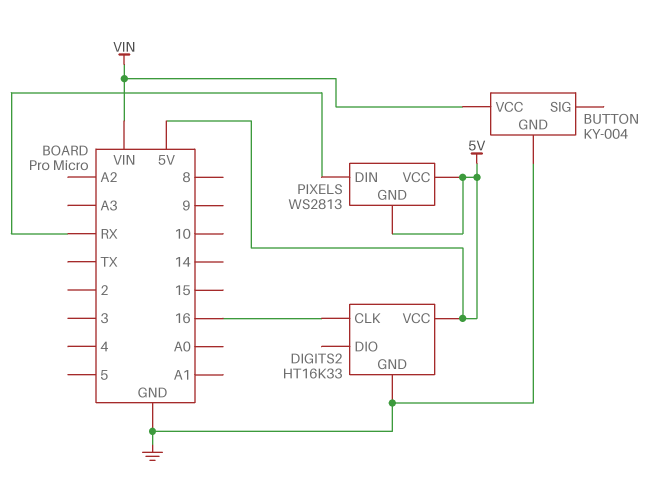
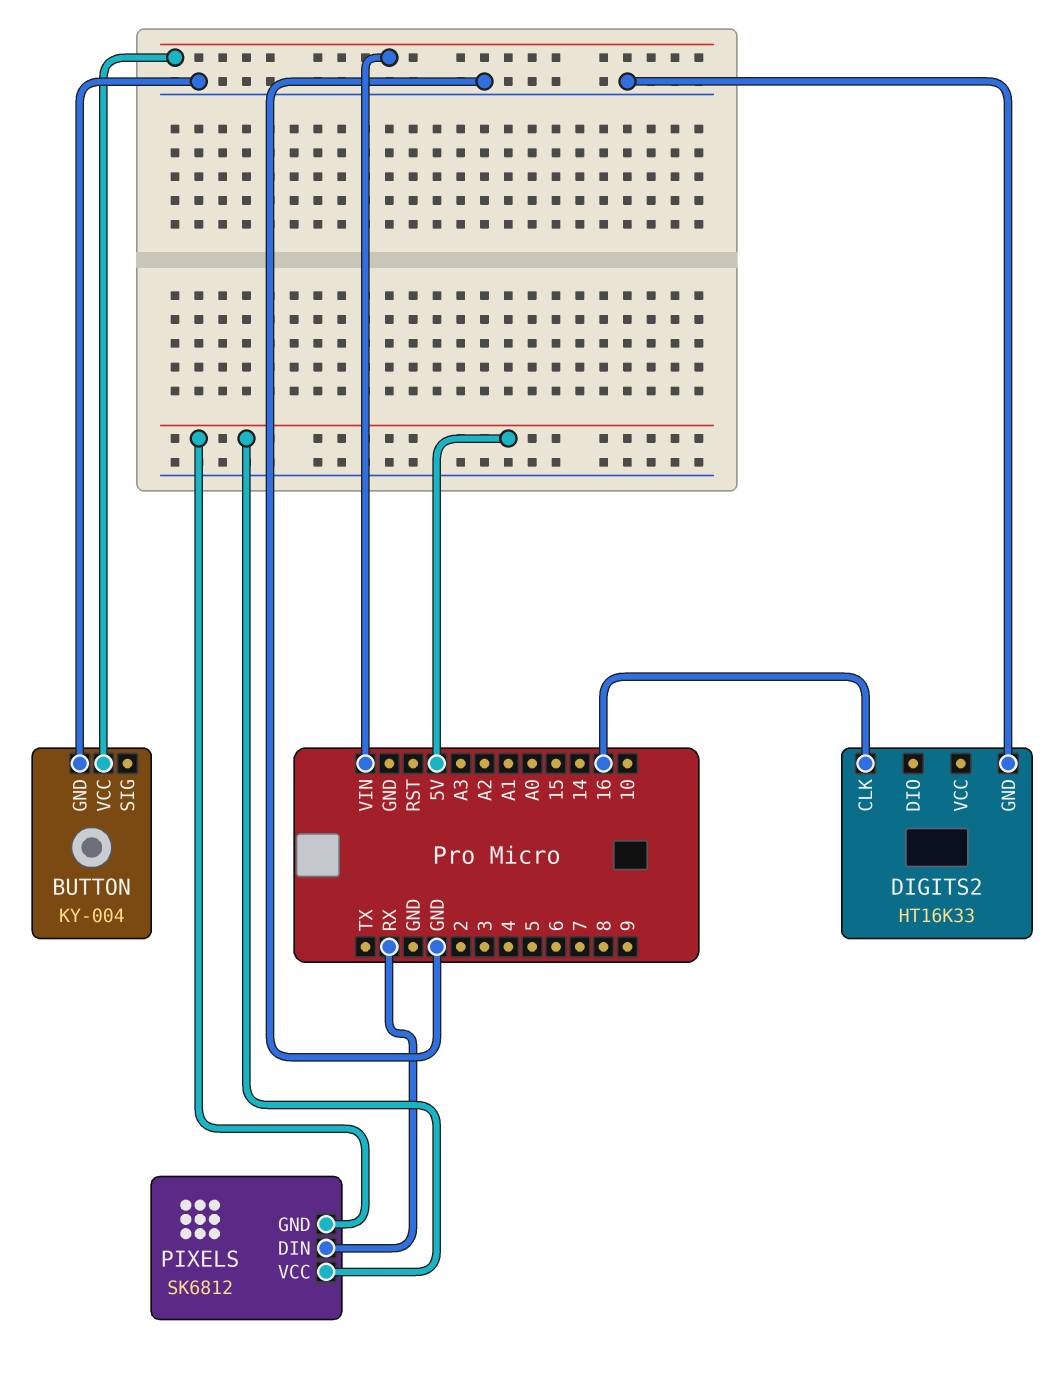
DIGITS2 pin VCC: 5V -> none
PIXELS: WS2813 -> SK6812

